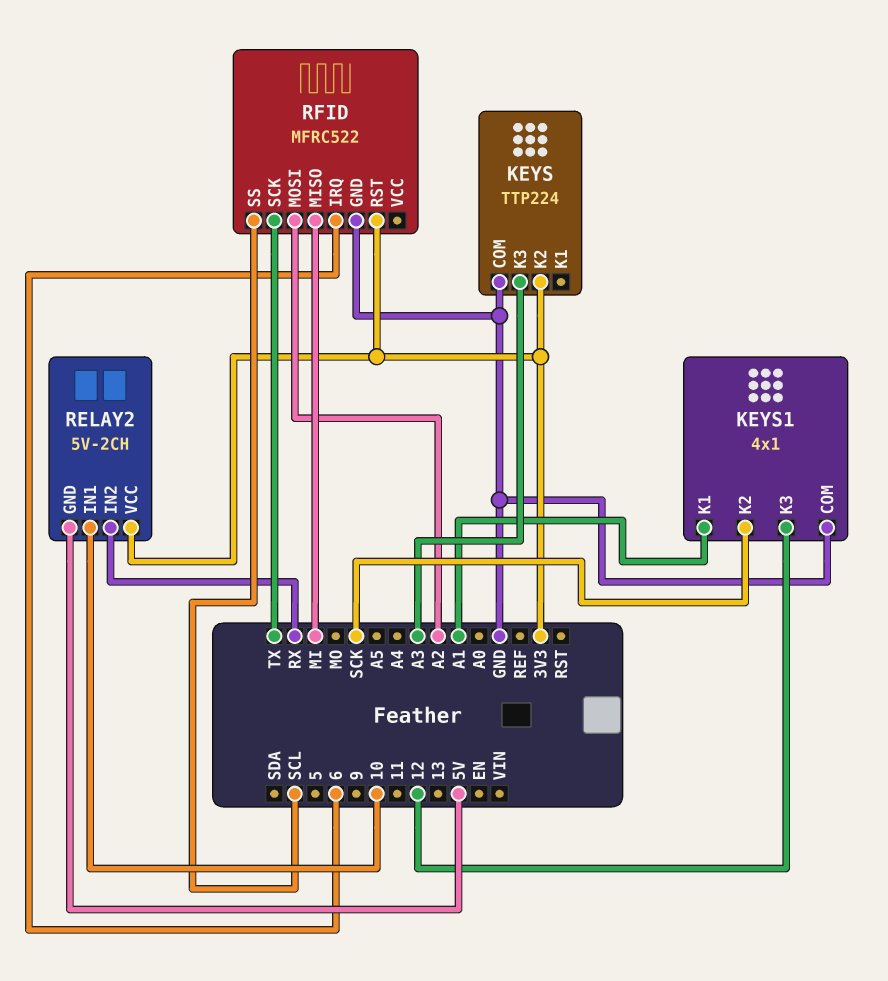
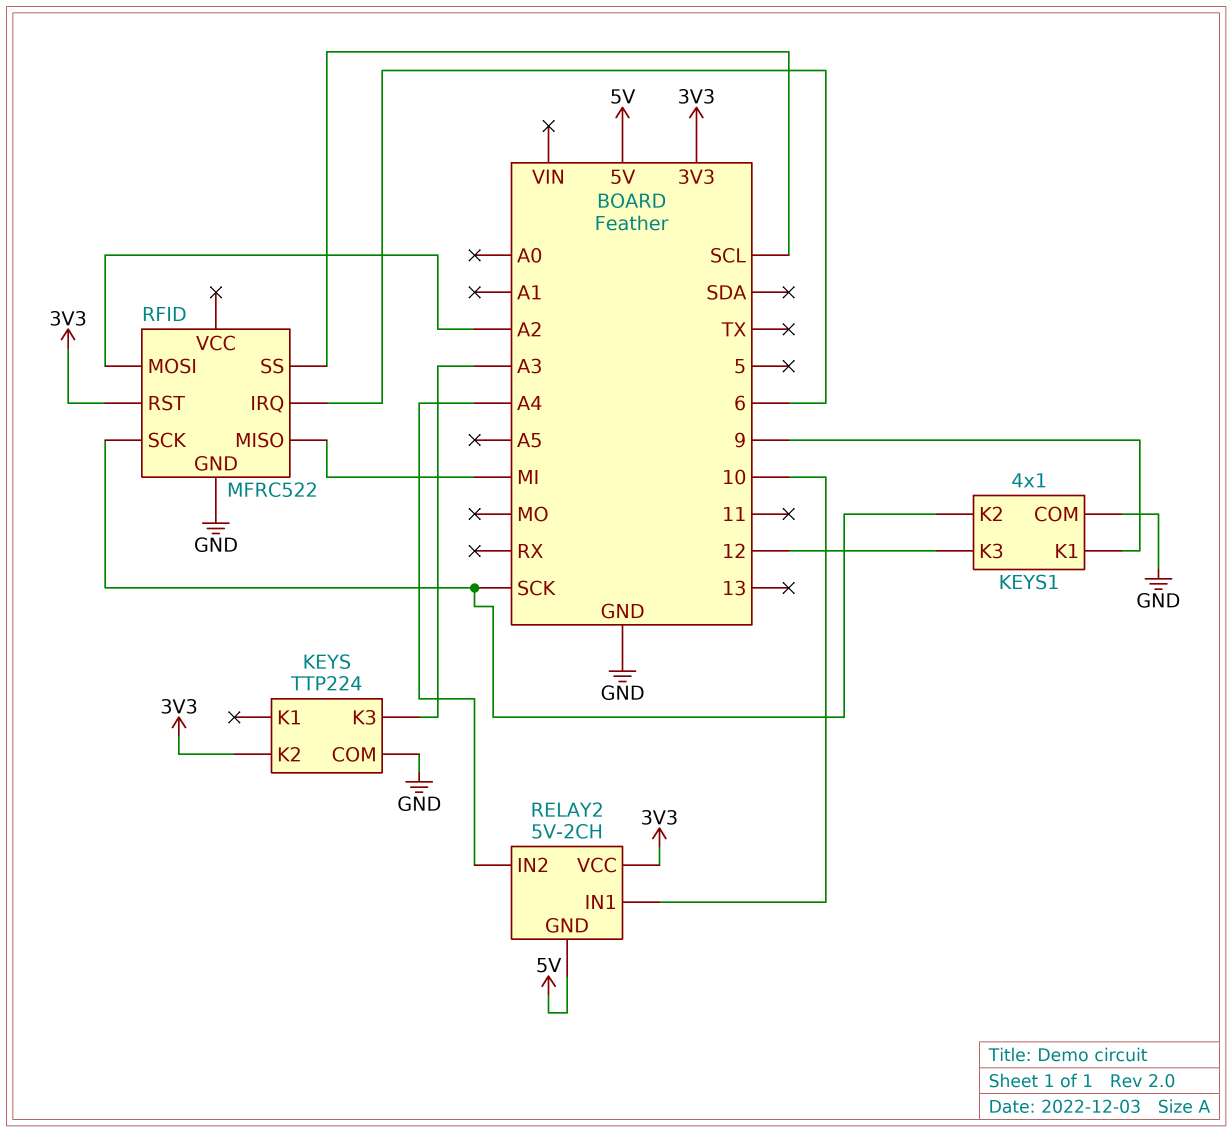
KEYS1 pin K1: A1 -> 9
RELAY2 pin IN2: RX -> A4
RFID pin SCK: TX -> SCK

